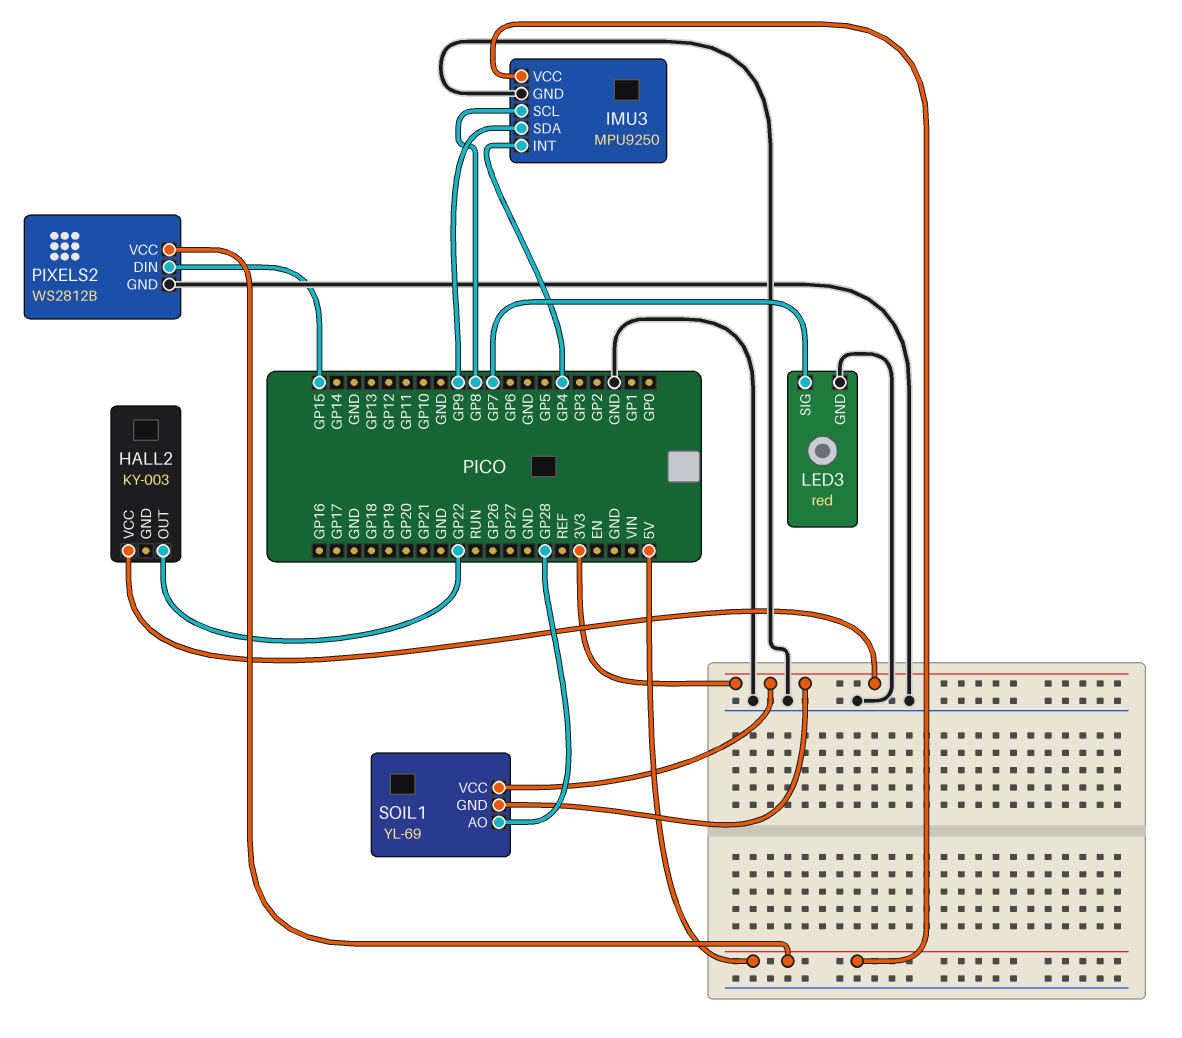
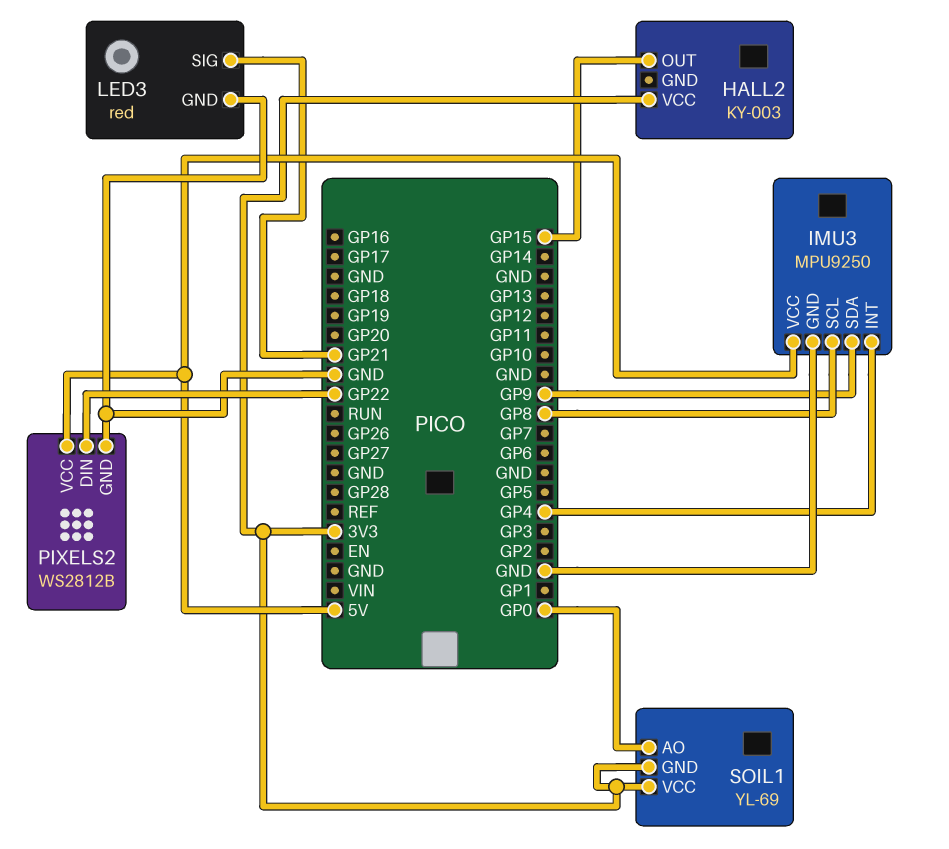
HALL2 pin OUT: GP22 -> GP15
LED3 pin SIG: GP7 -> GP21
PIXELS2 pin DIN: GP15 -> GP22
SOIL1 pin AO: GP28 -> GP0

